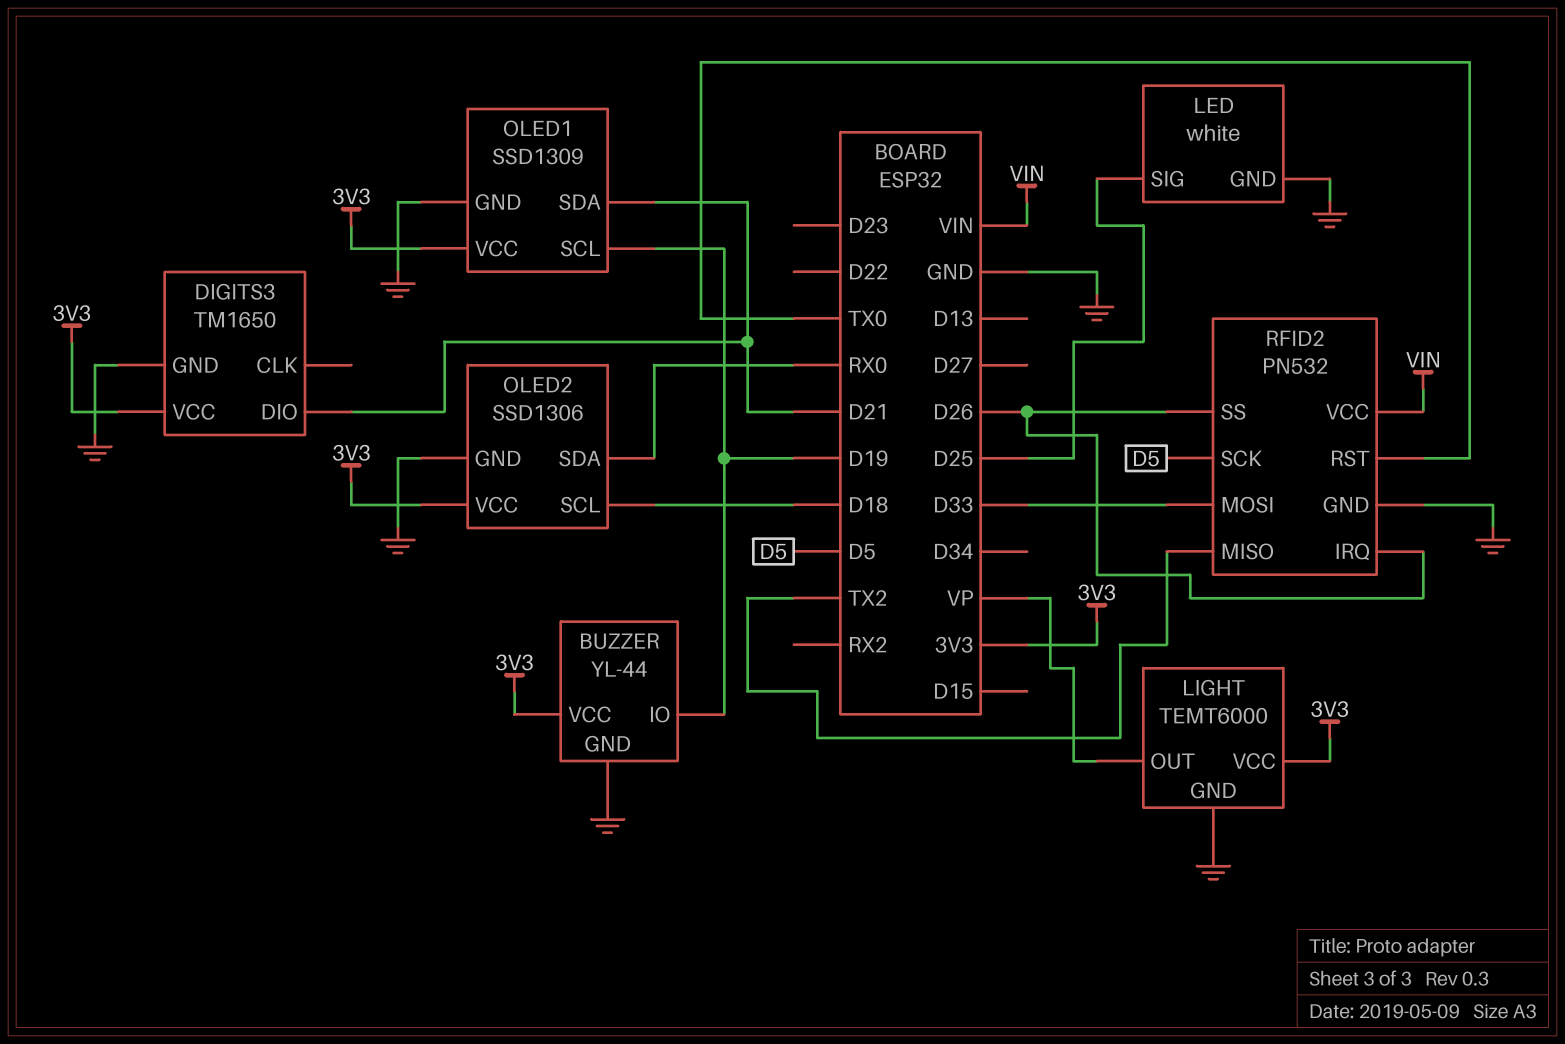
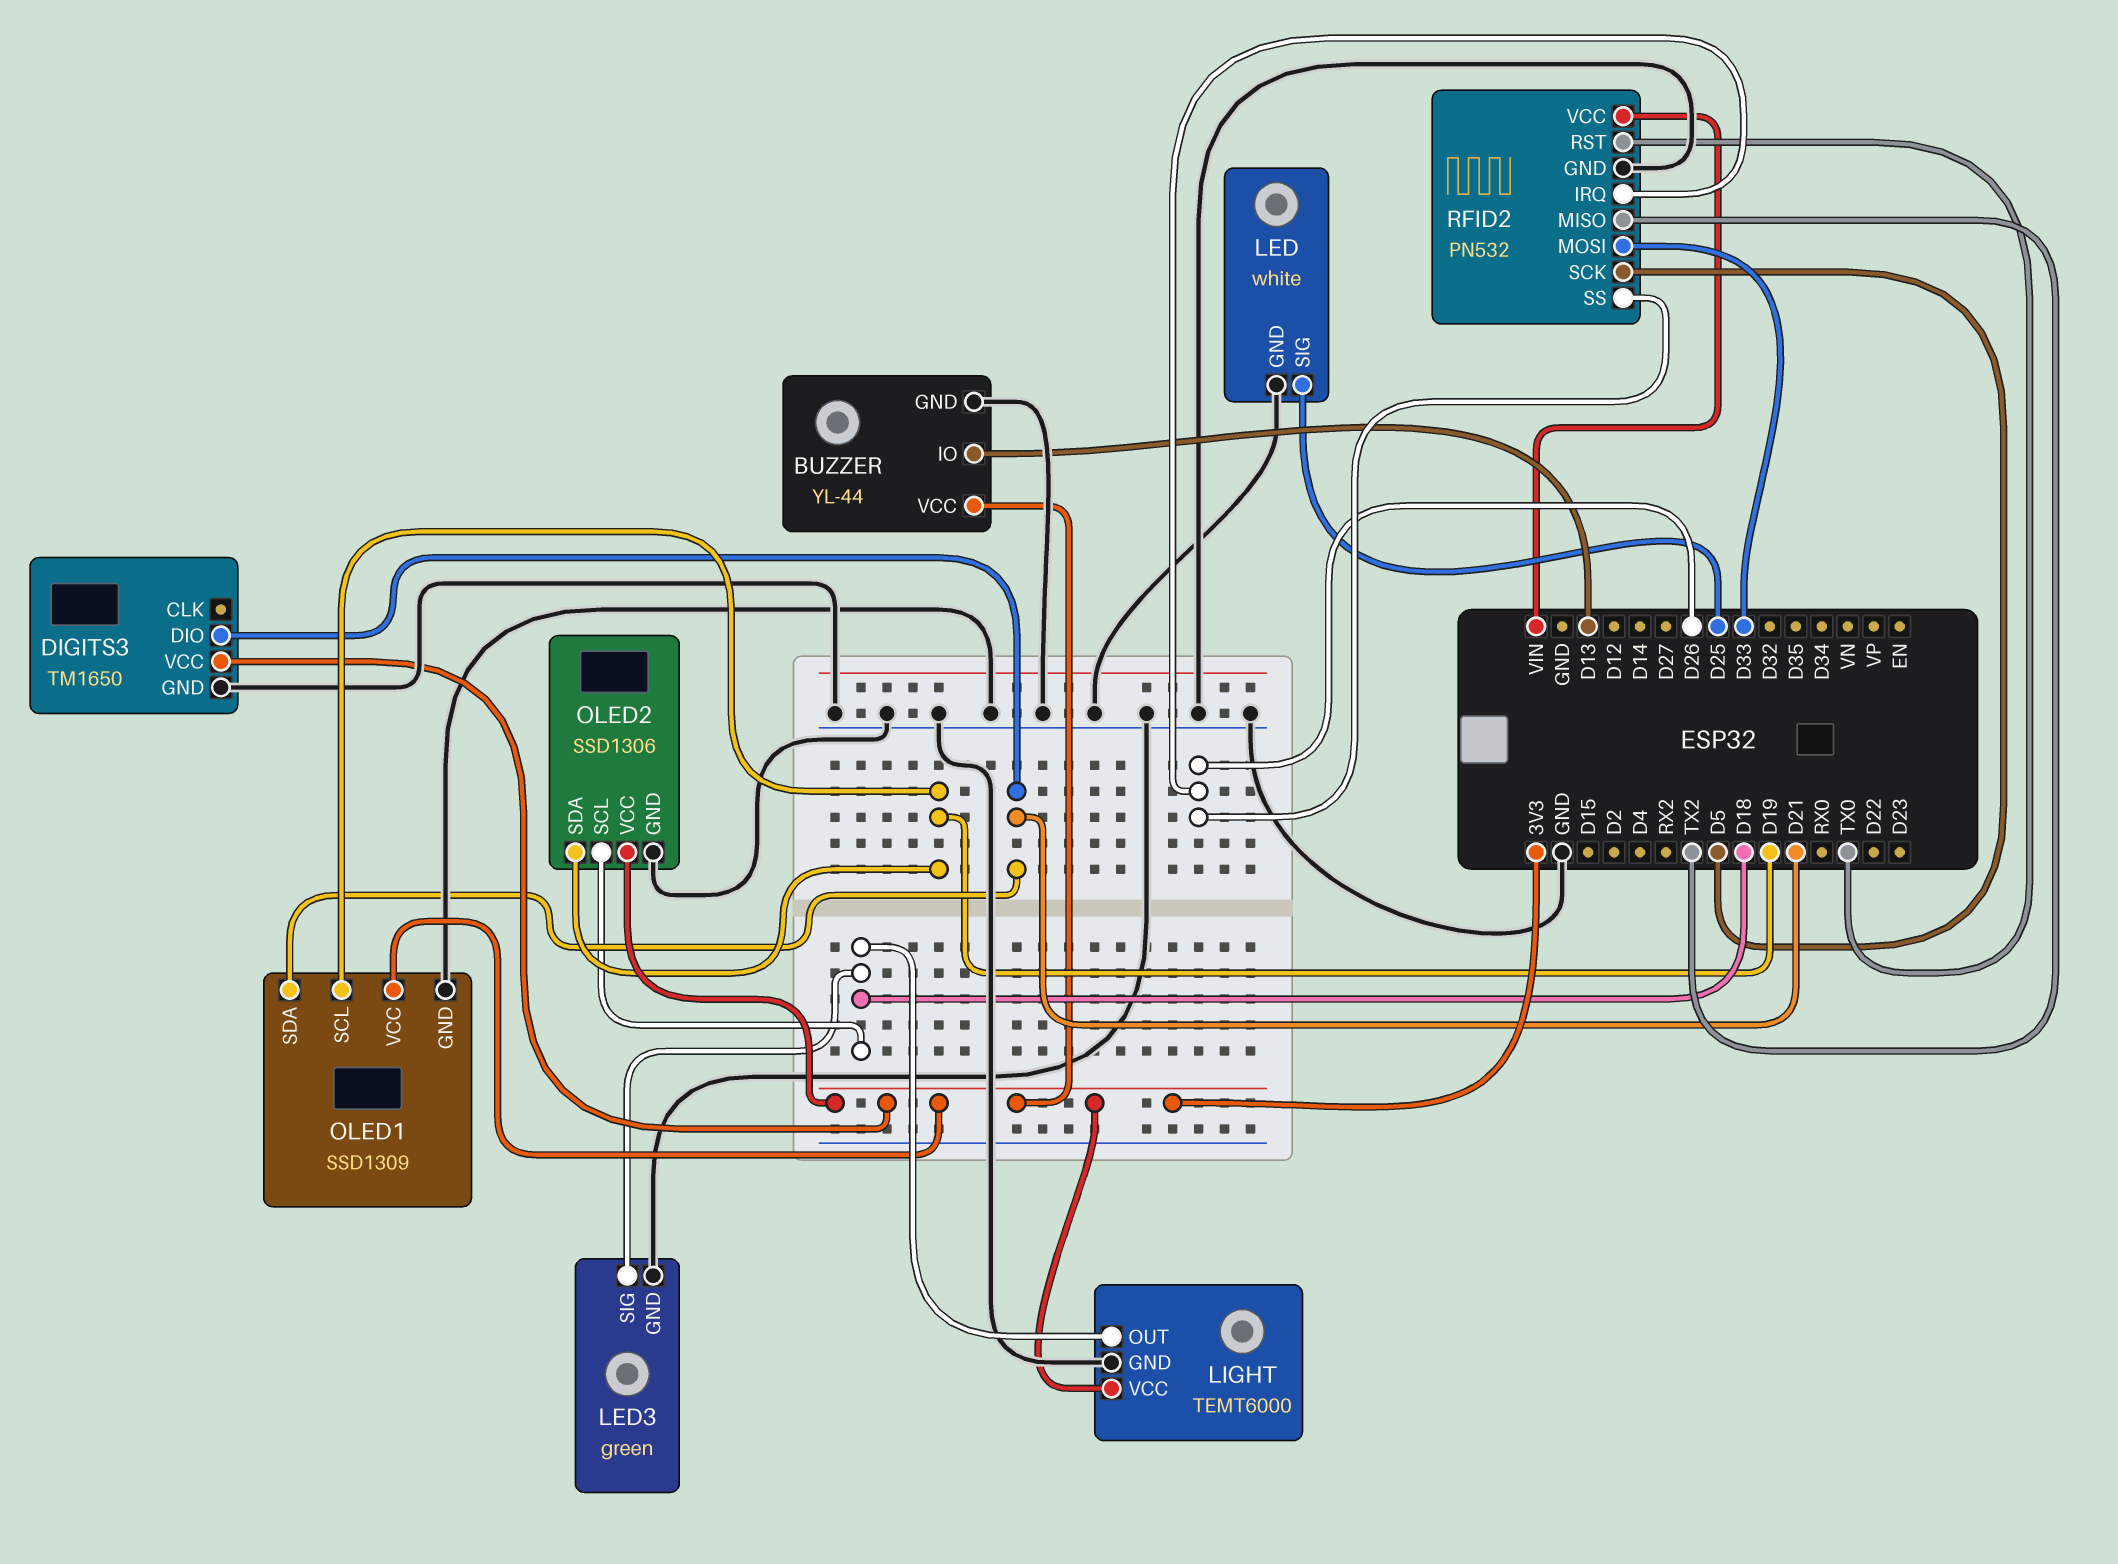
BUZZER pin IO: D19 -> D13
LED3: none -> green
LED3 pin GND: none -> GND
LED3 pin SIG: none -> D18
LIGHT pin OUT: VP -> D18
OLED2 pin SDA: RX0 -> D19

